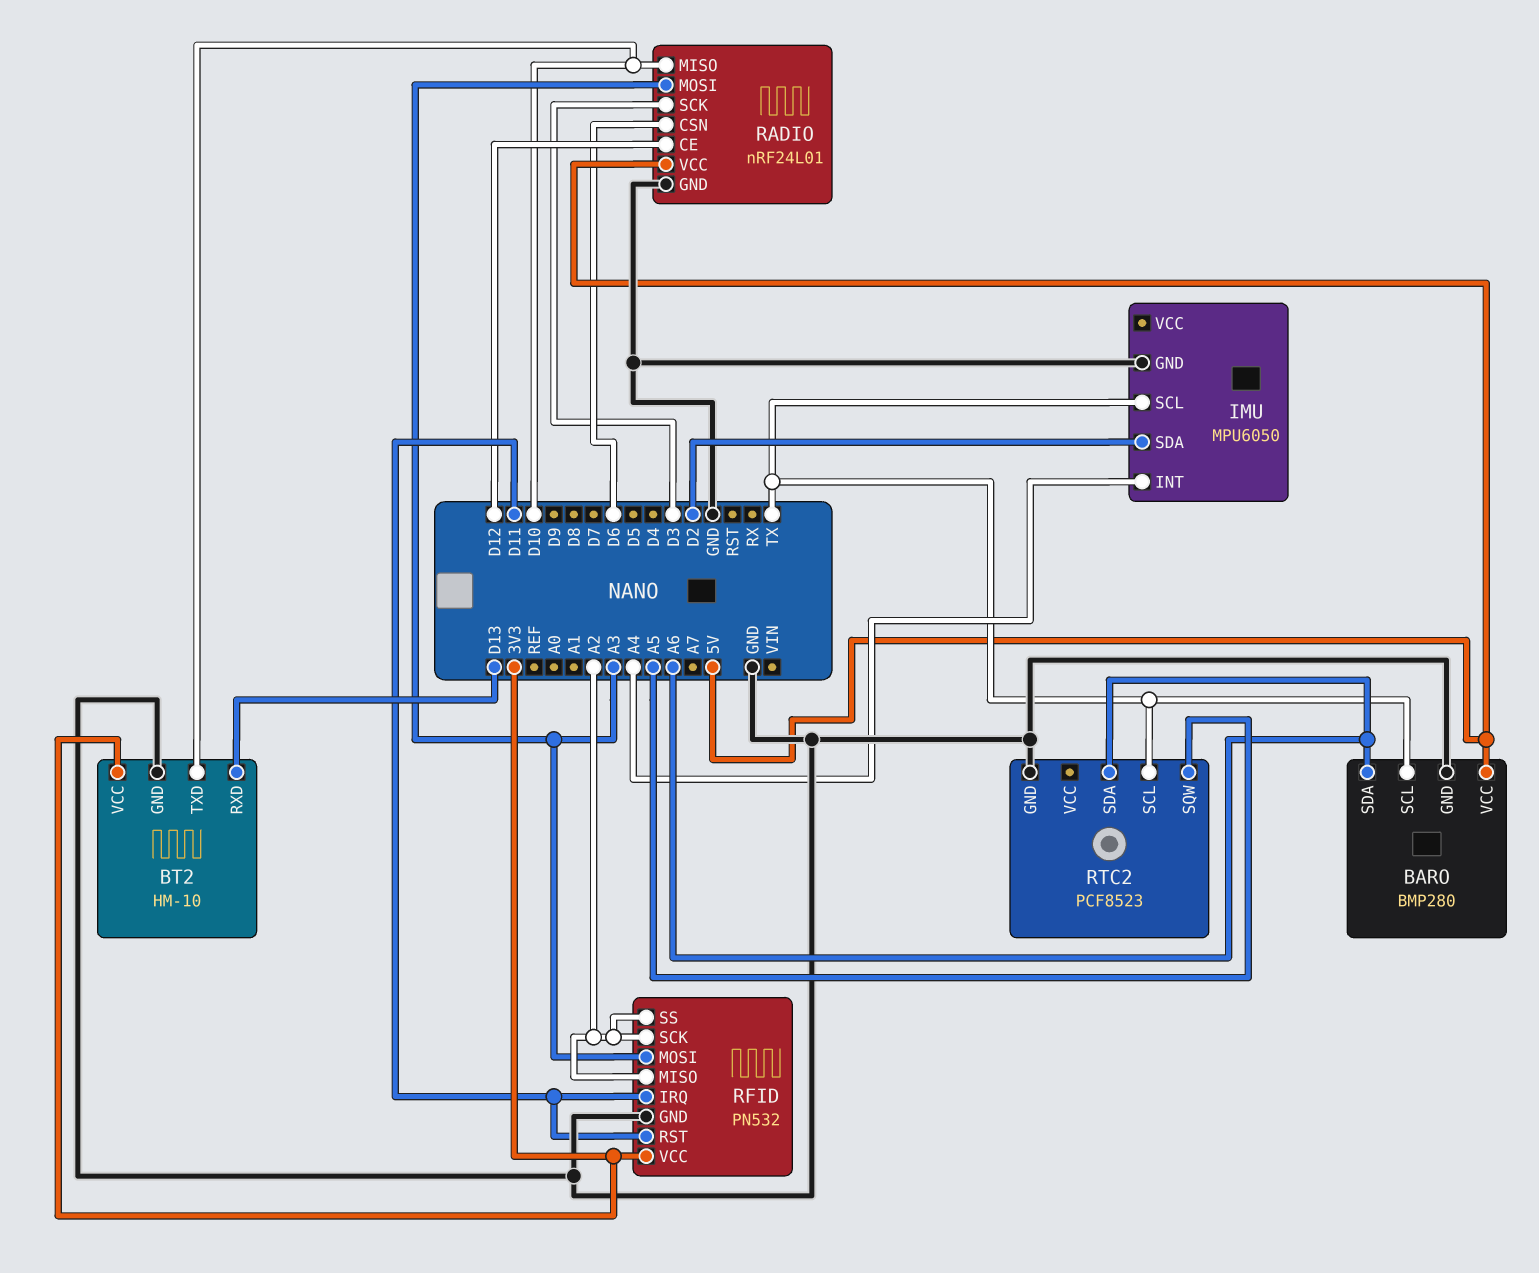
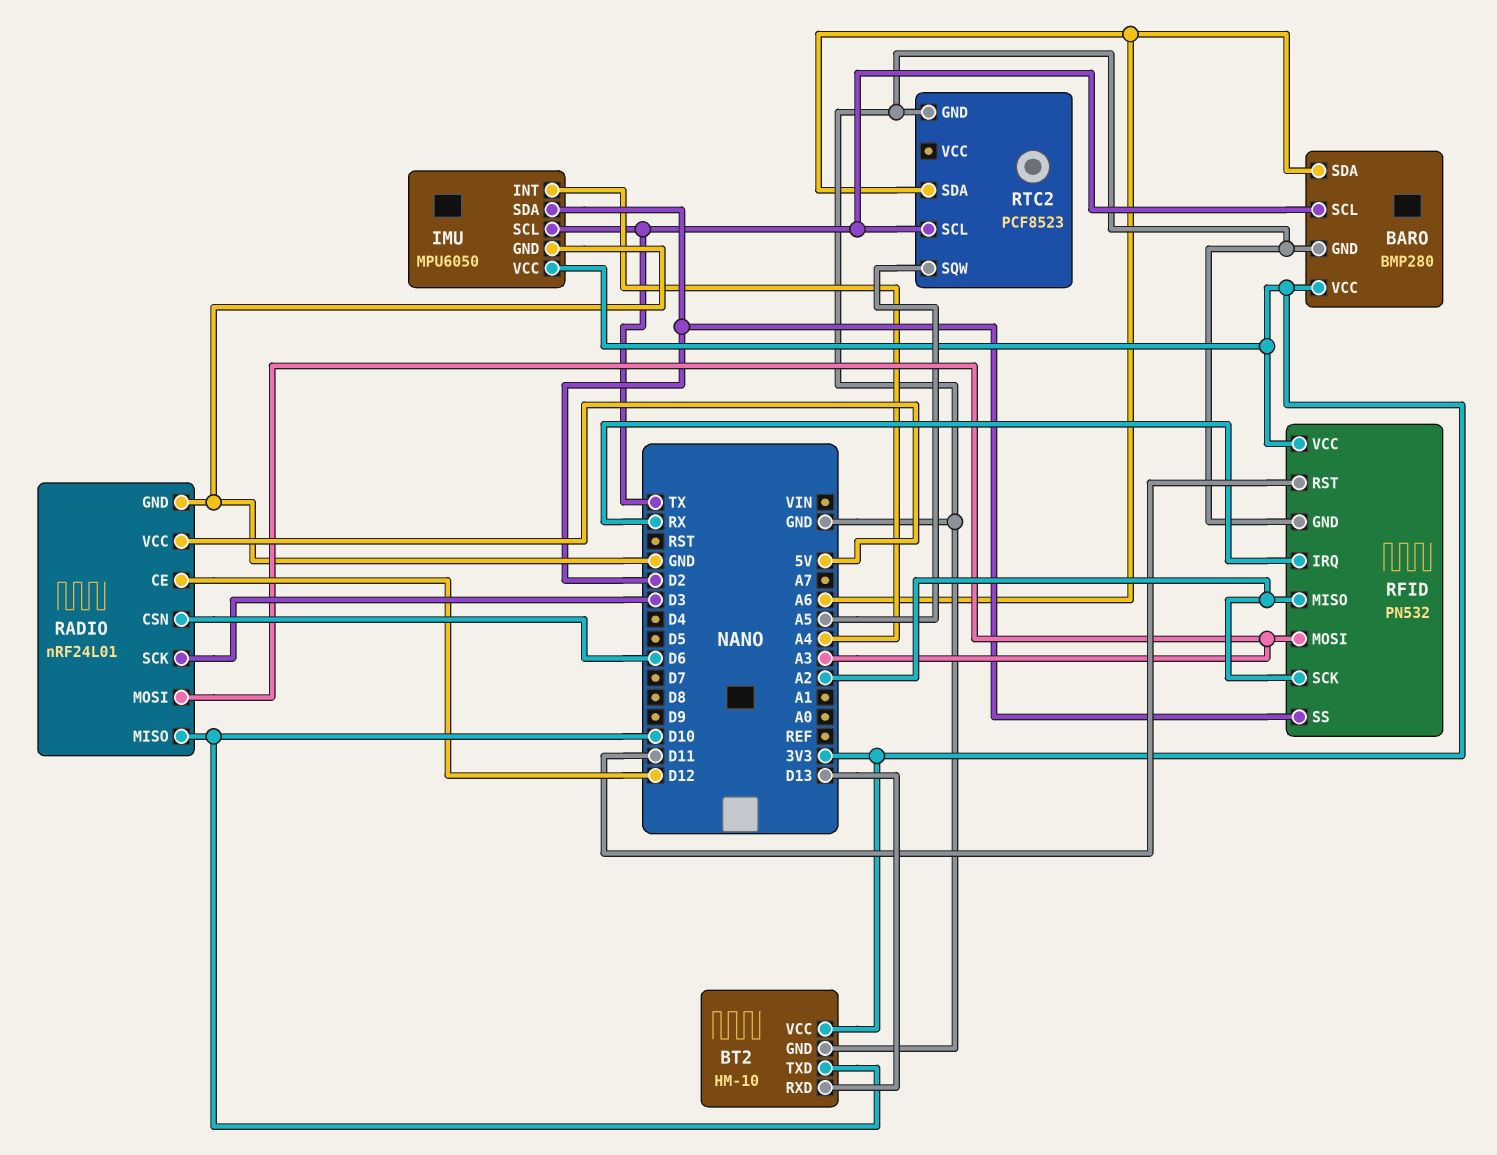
BARO pin VCC: 5V -> 3V3
IMU pin VCC: none -> 3V3
RFID pin IRQ: D11 -> RX
RFID pin SS: A2 -> D2

